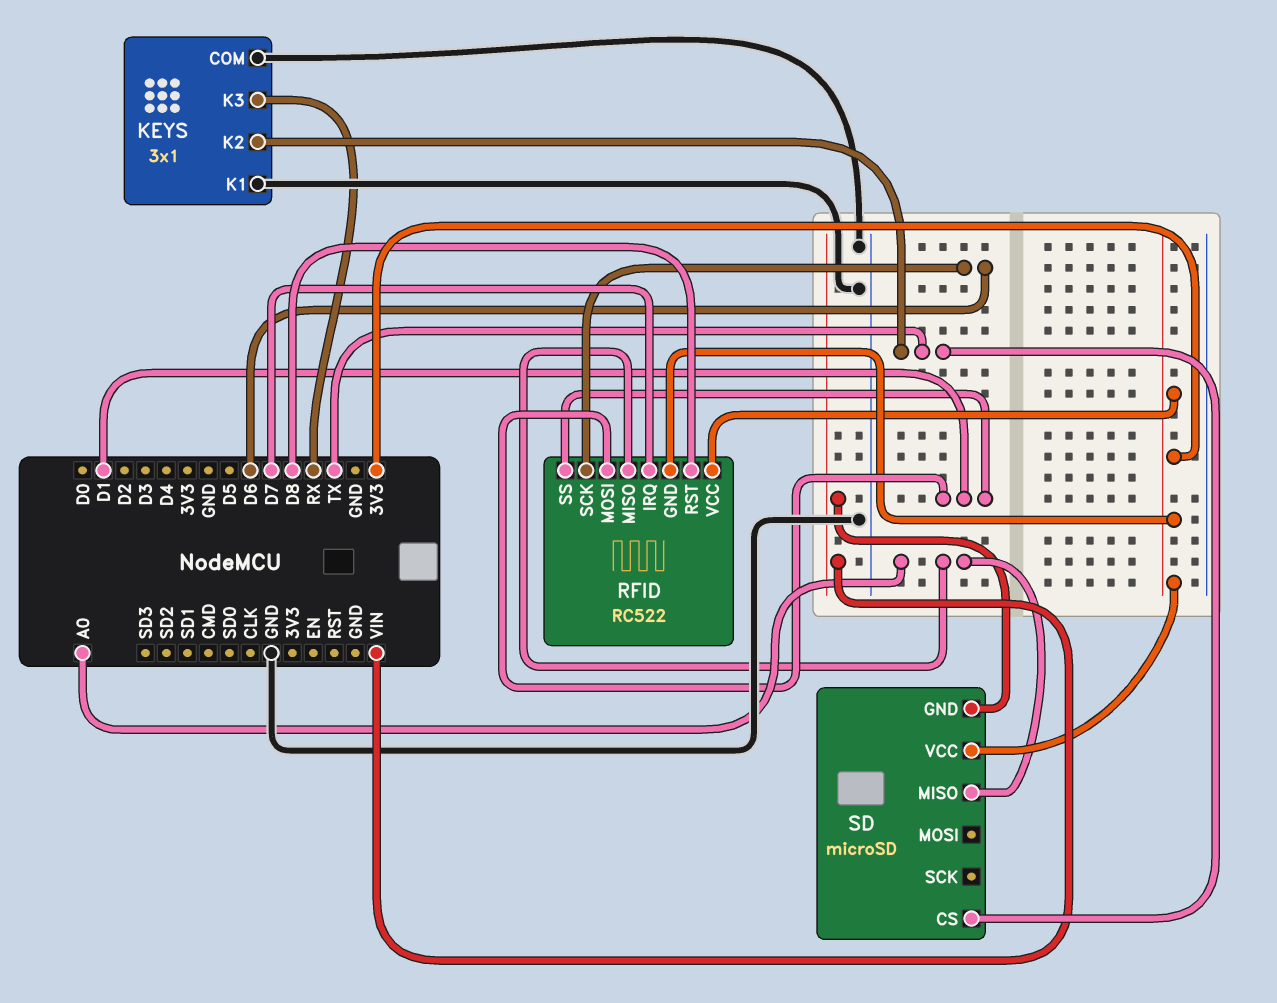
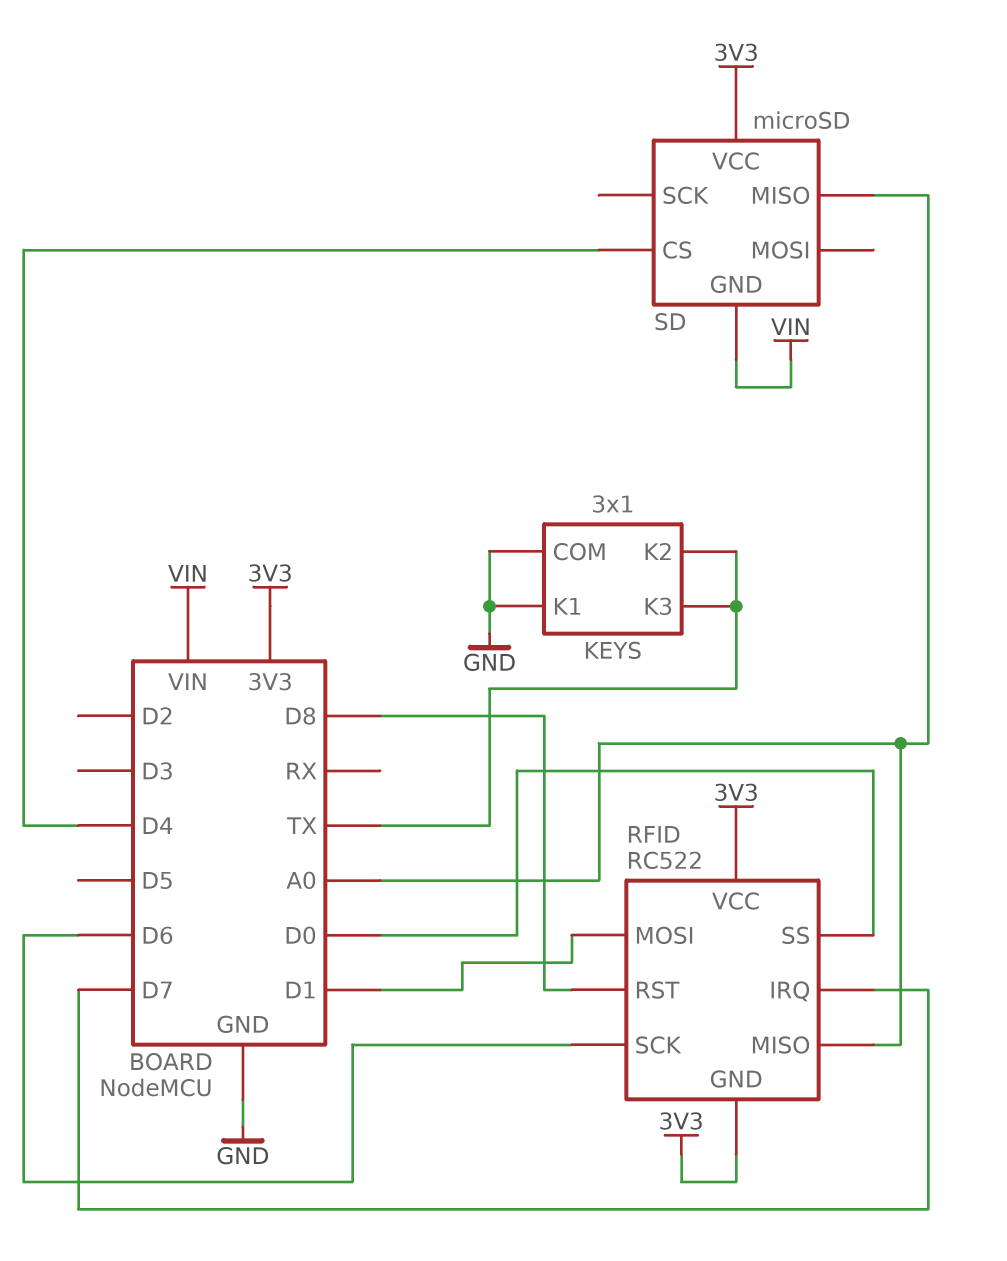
KEYS pin K3: RX -> TX
RFID pin SS: D1 -> D0
SD pin CS: TX -> D4

